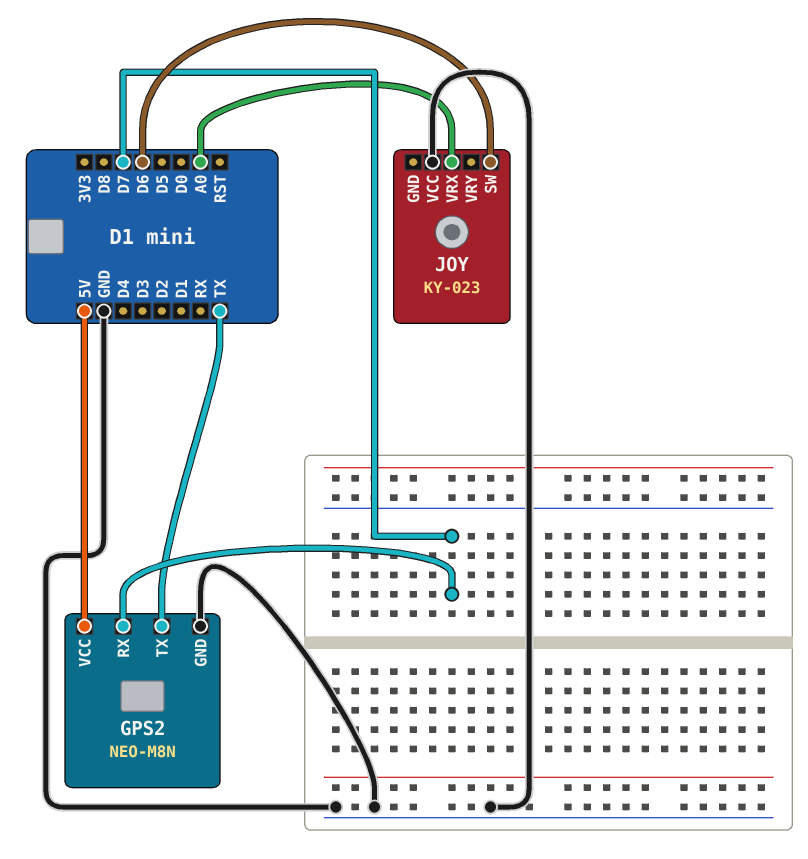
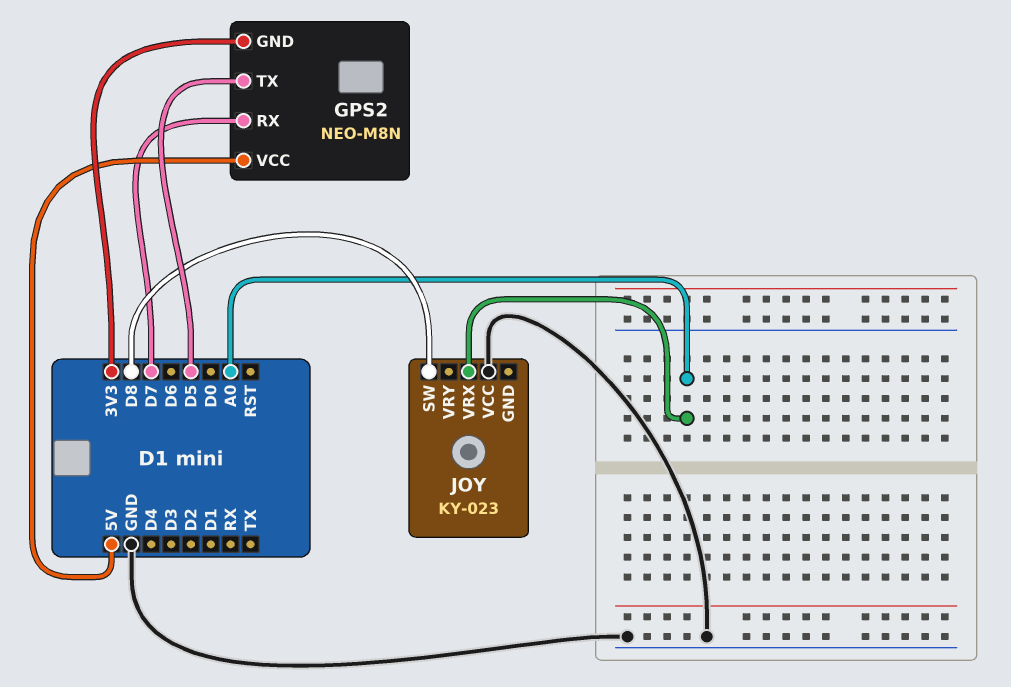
GPS2 pin GND: GND -> 3V3
GPS2 pin TX: TX -> D5
JOY pin SW: D6 -> D8

